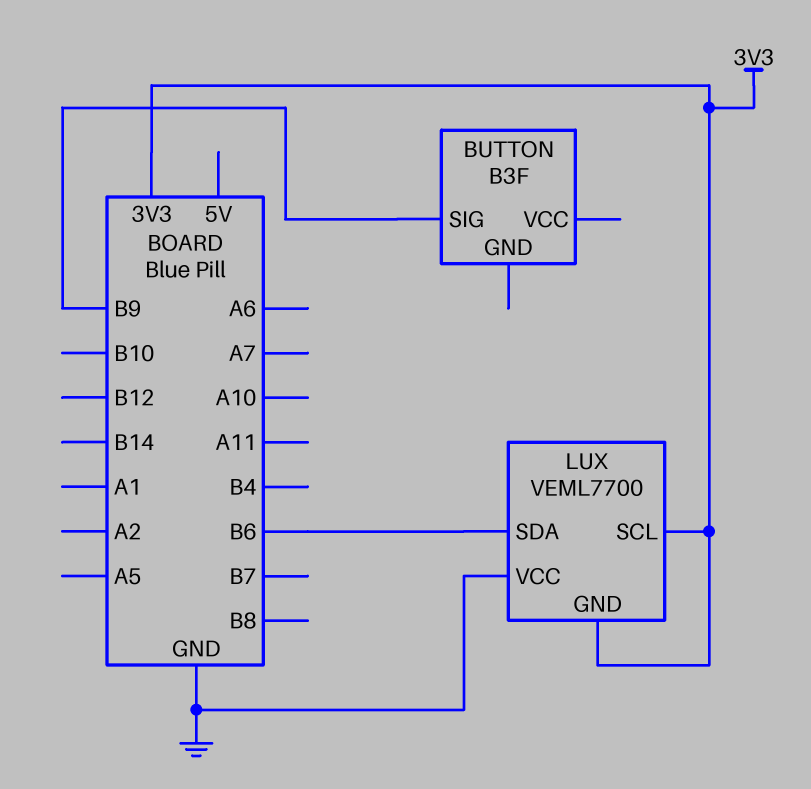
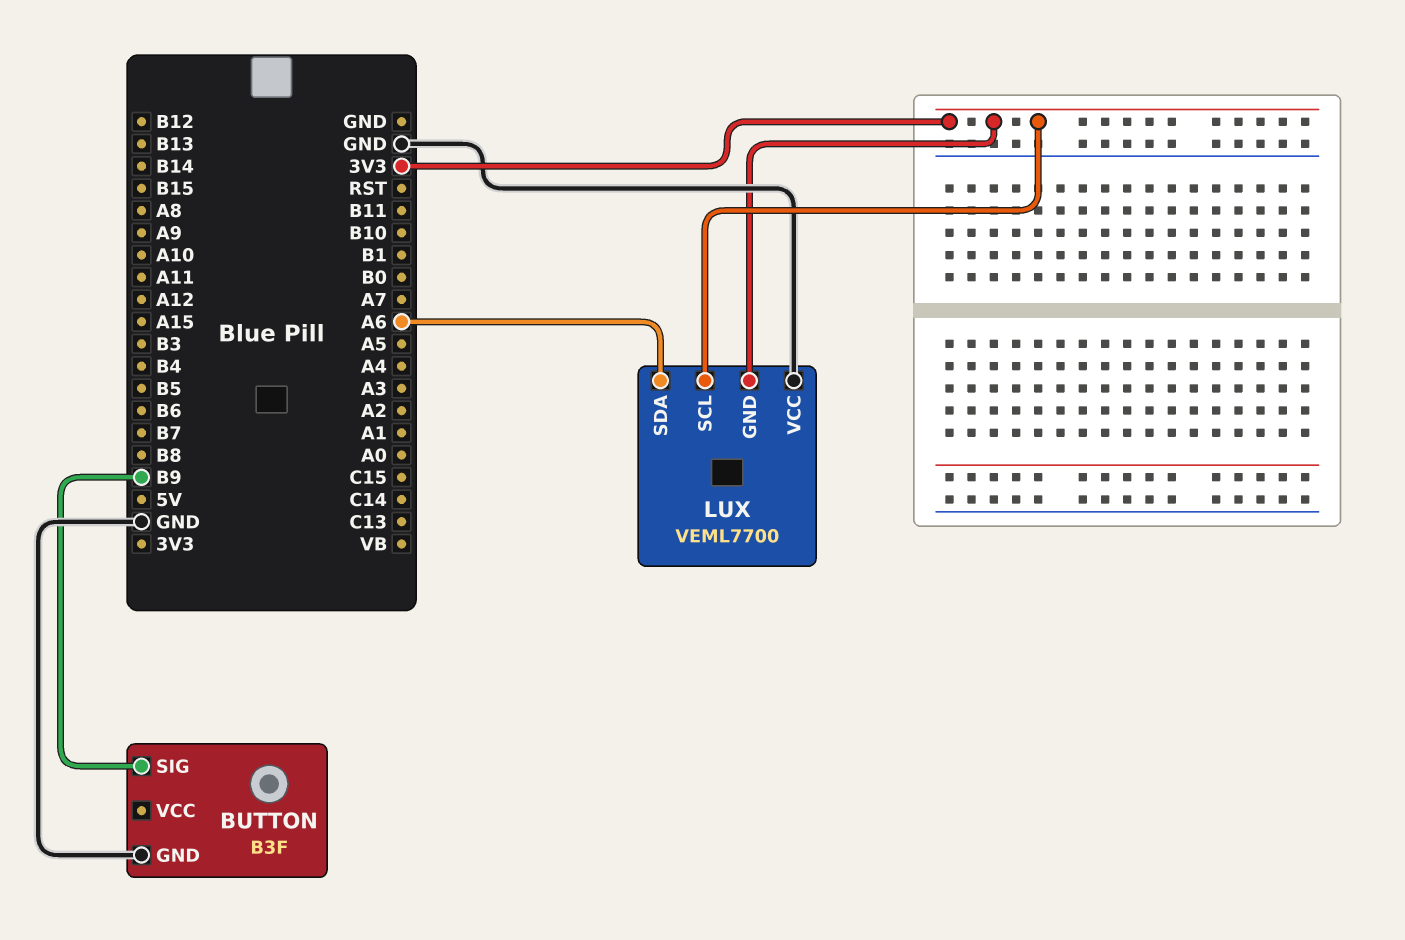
BUTTON pin GND: none -> GND
LUX pin SDA: B6 -> A6

